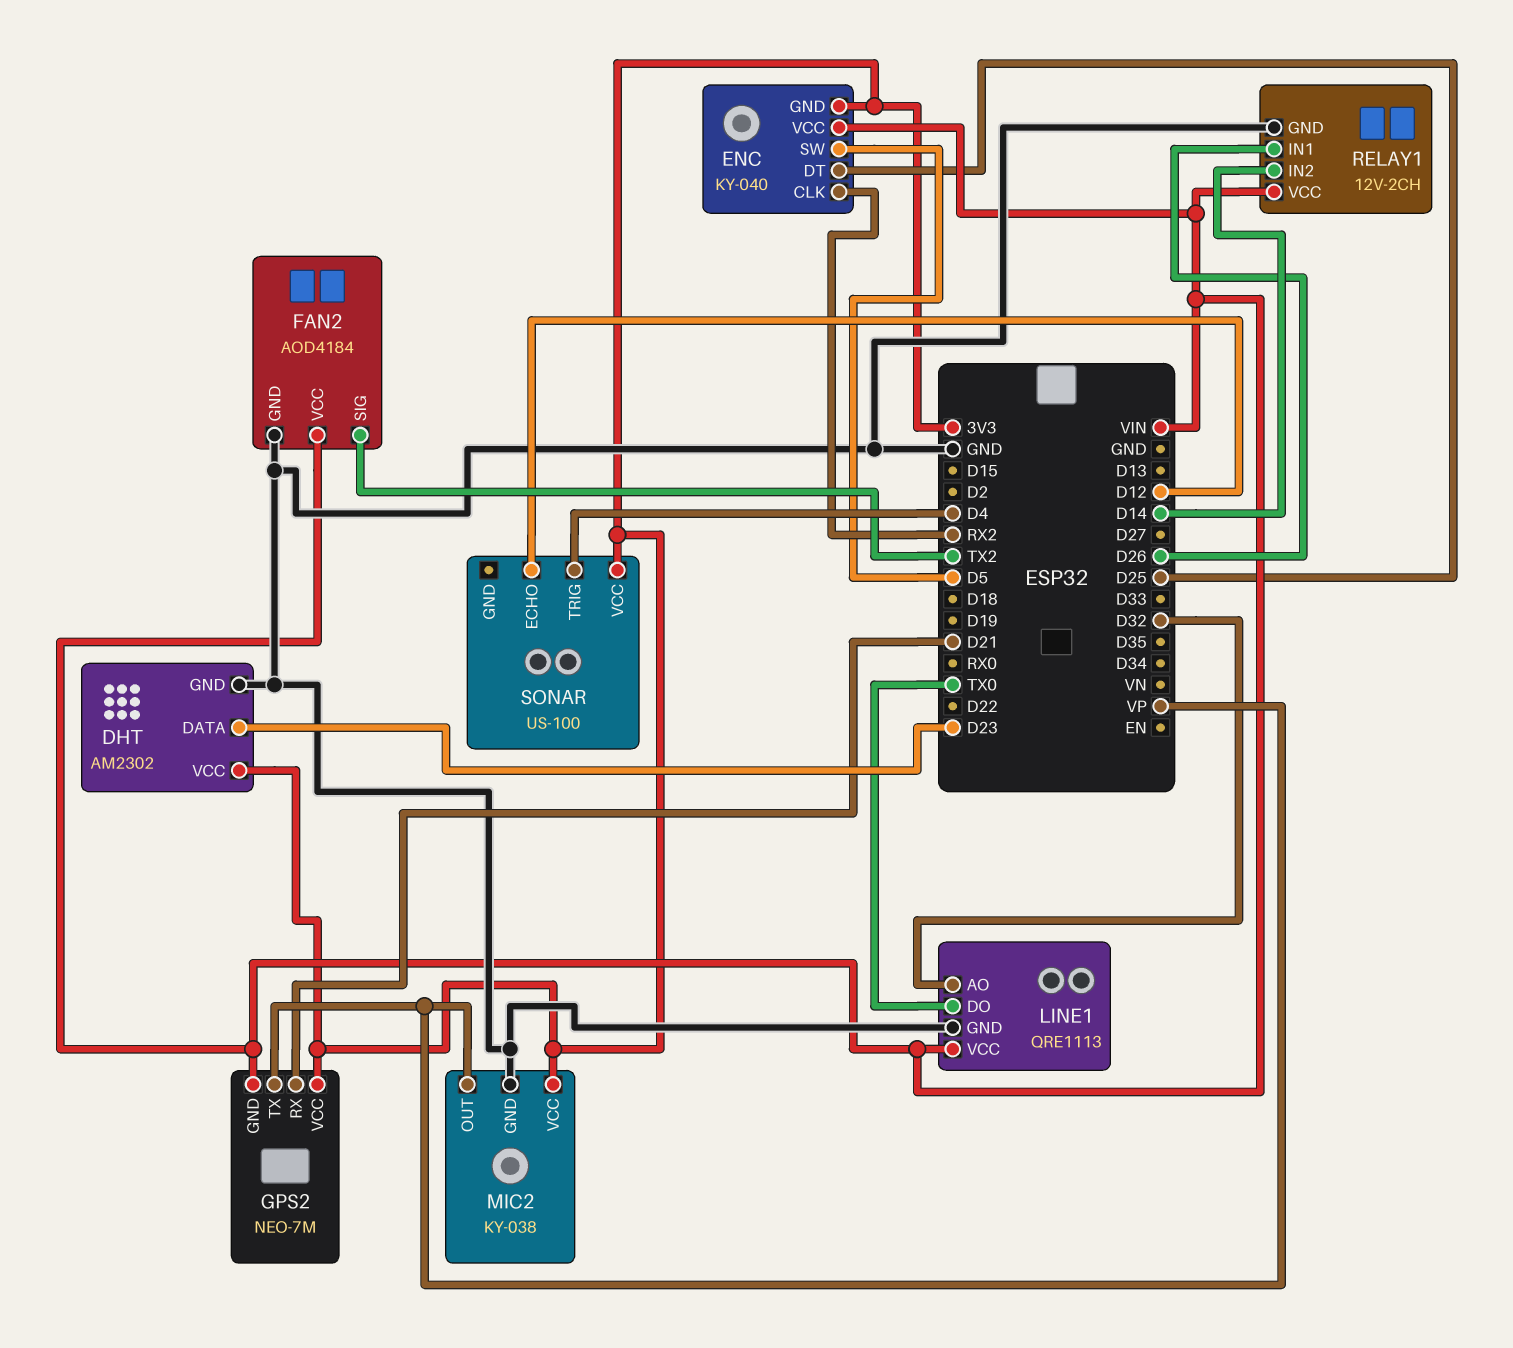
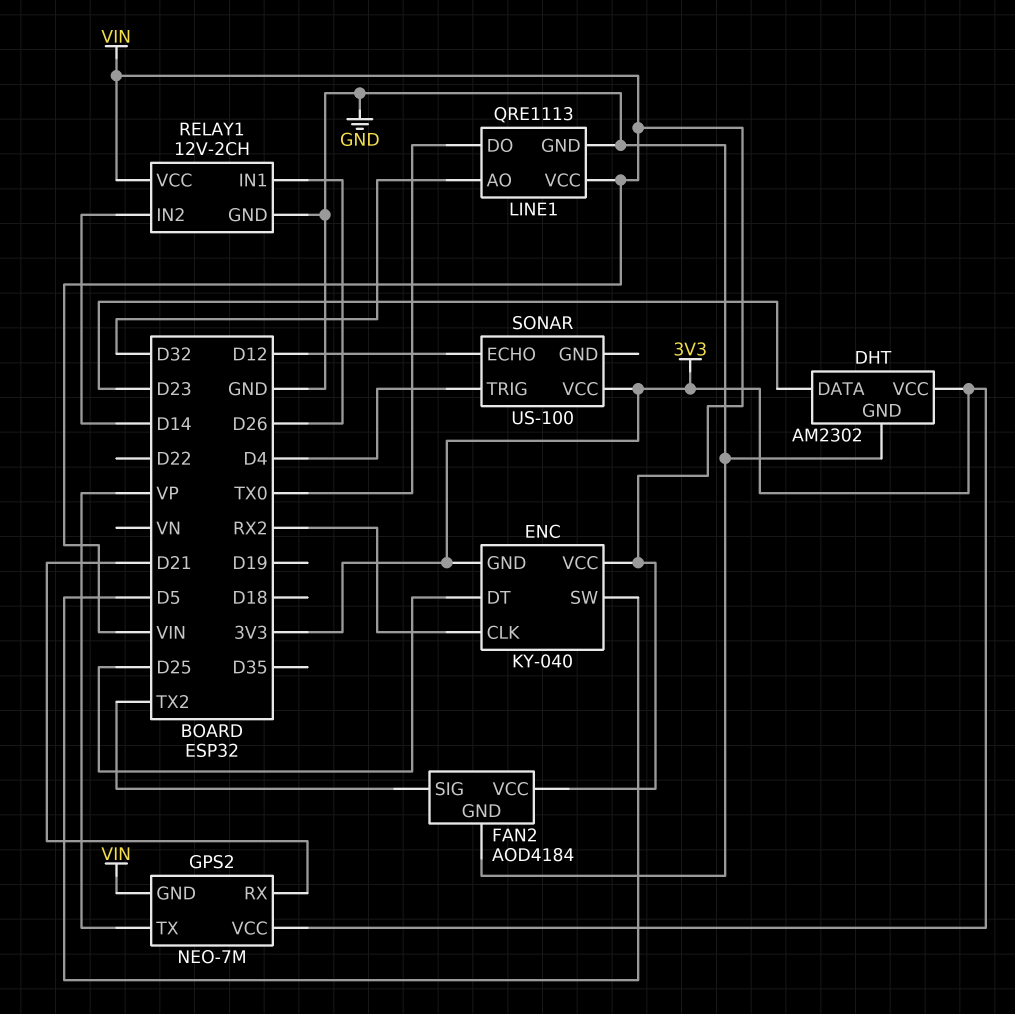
MIC2: KY-038 -> none
MIC2 pin GND: GND -> none
MIC2 pin OUT: VP -> none
MIC2 pin VCC: 3V3 -> none

